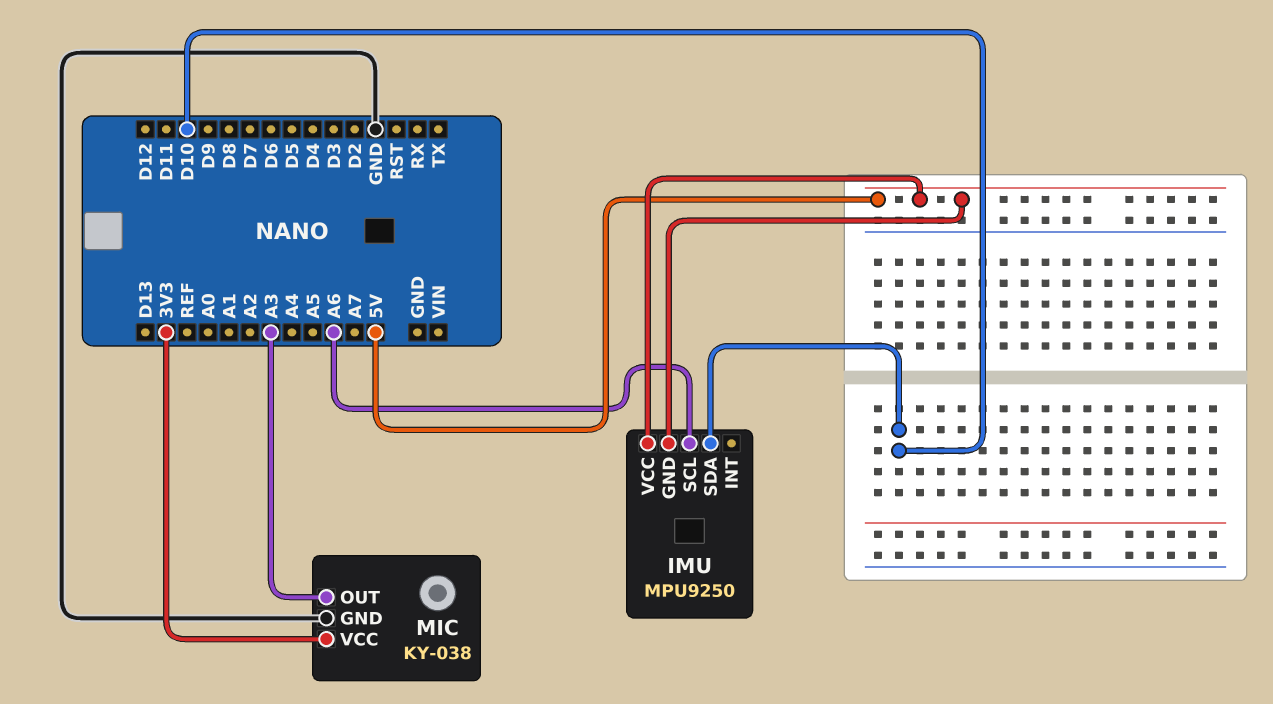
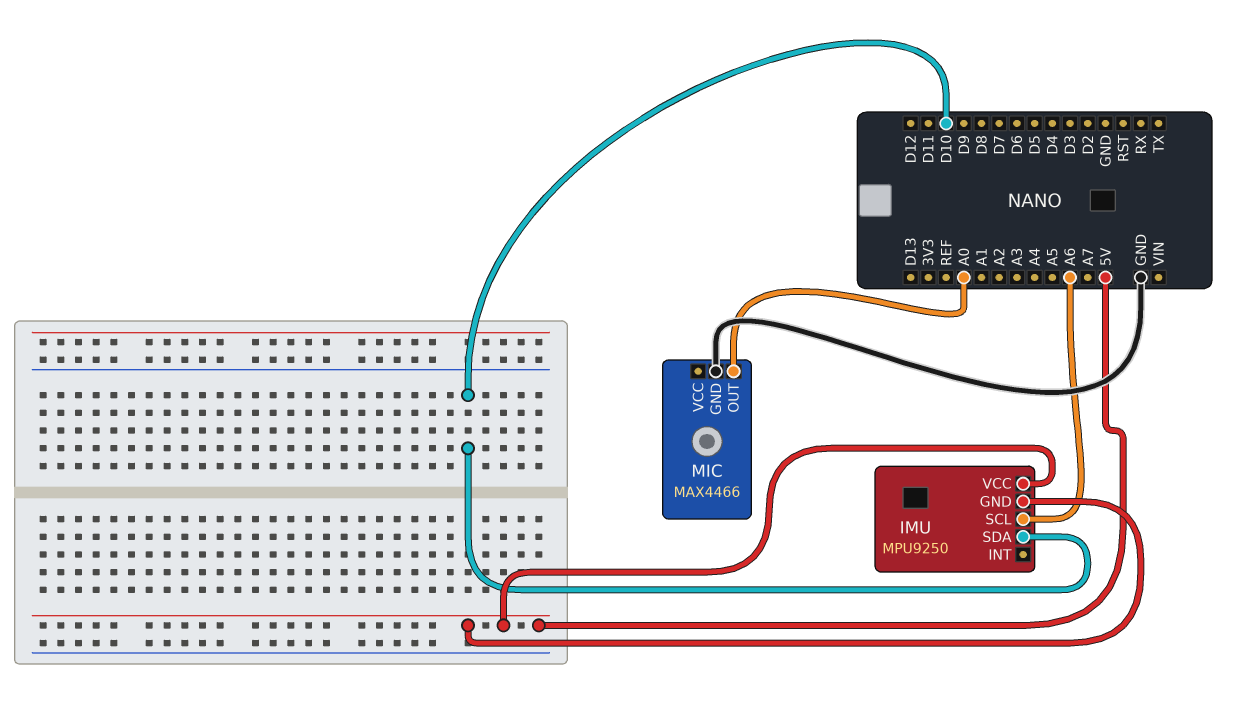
MIC: KY-038 -> MAX4466
MIC pin OUT: A3 -> A0
MIC pin VCC: 3V3 -> none

